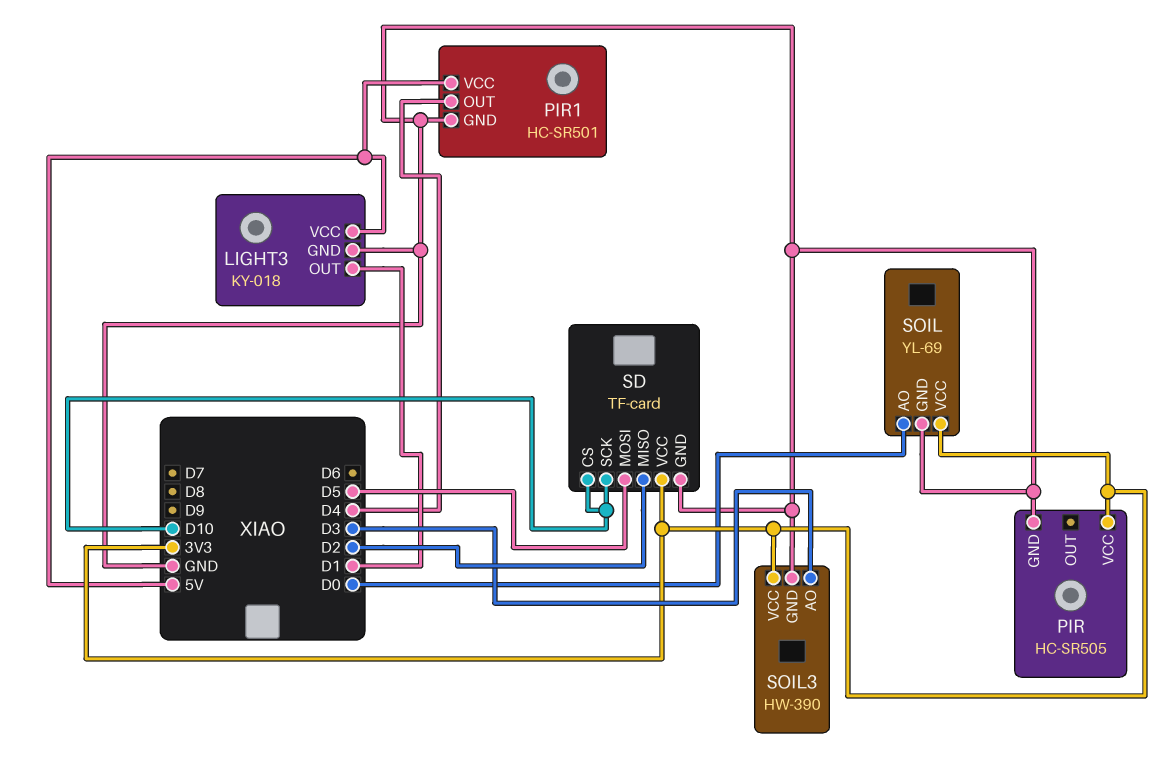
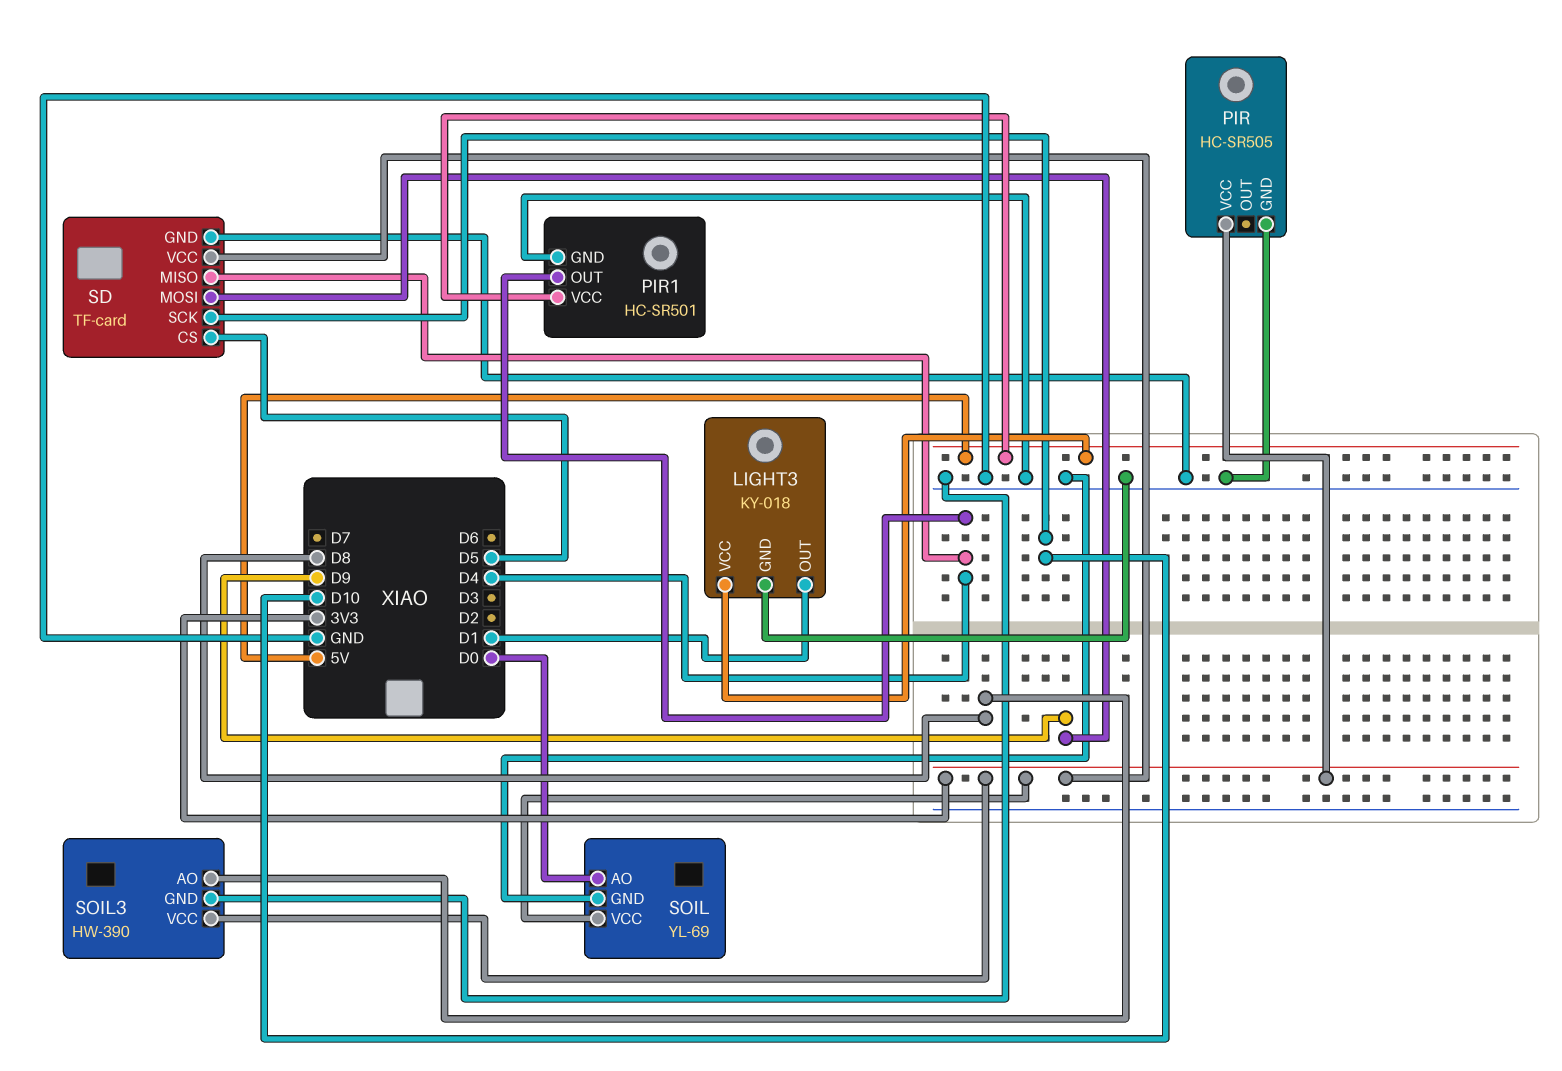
SD pin CS: D10 -> D5
SD pin MISO: D2 -> D4
SD pin MOSI: D5 -> D9
SOIL3 pin AO: D3 -> D8

